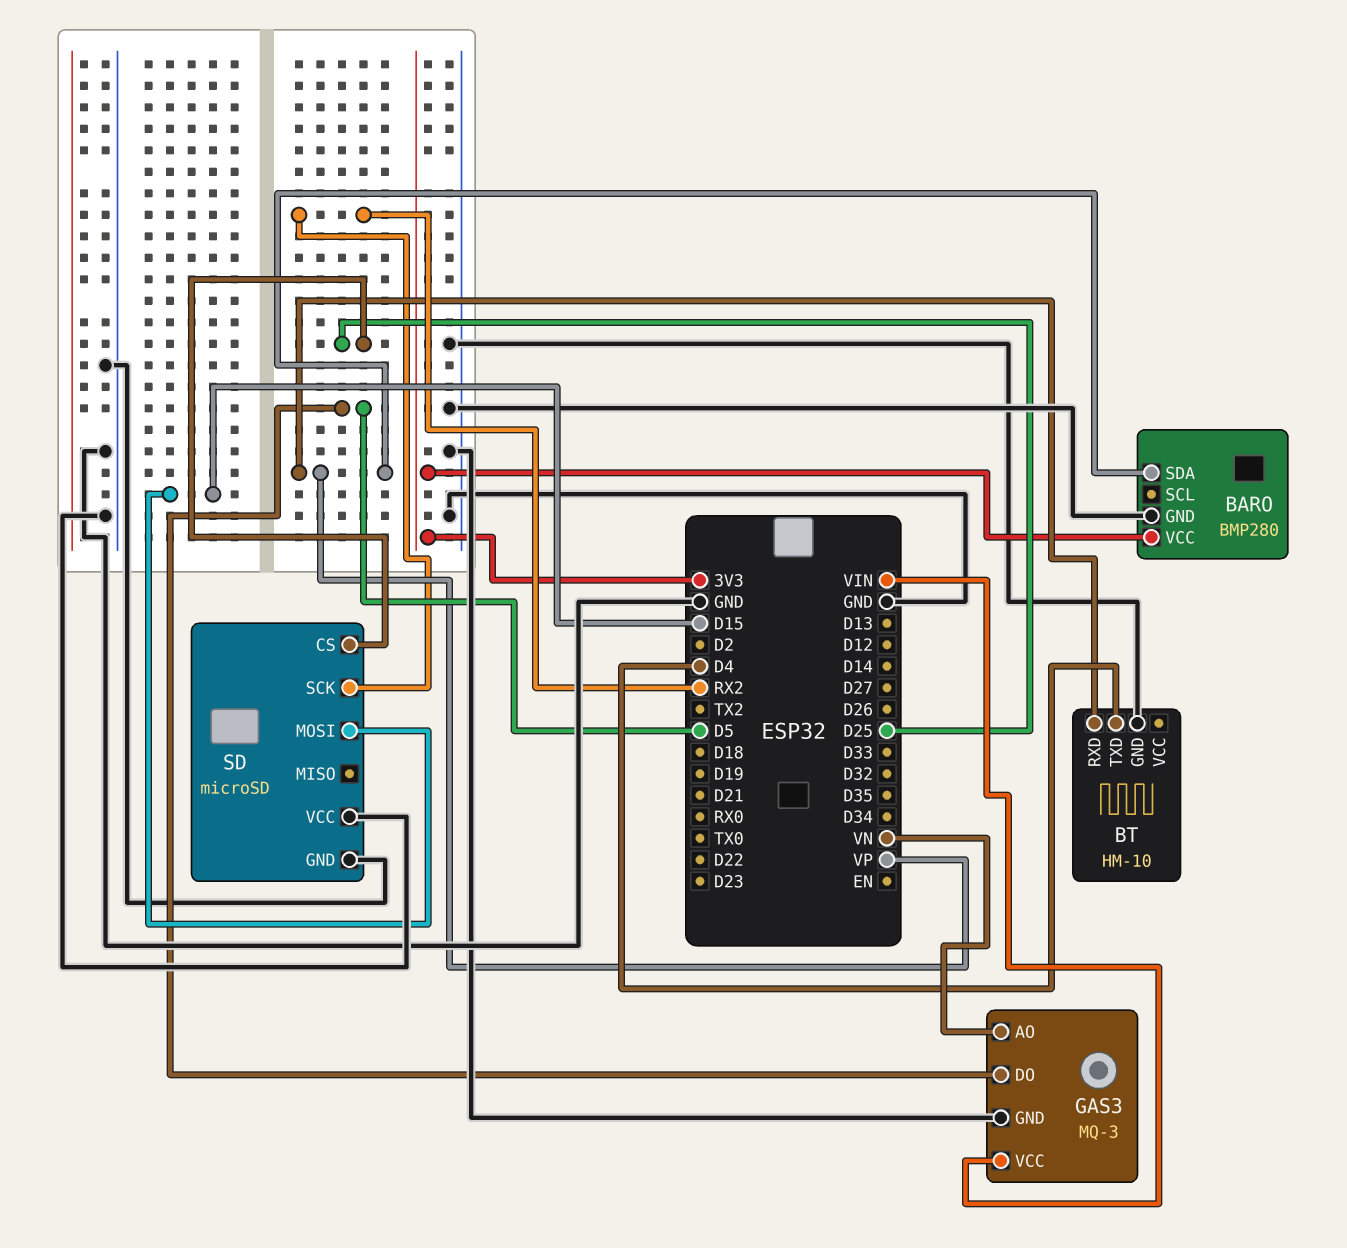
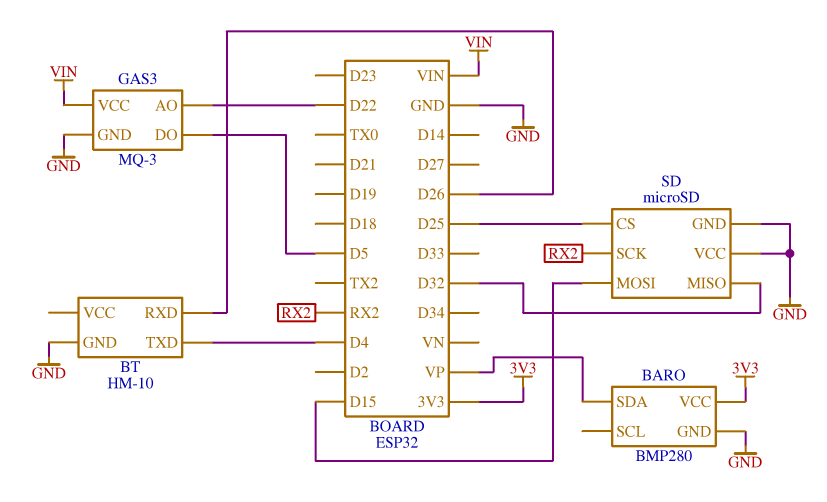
BT pin RXD: VP -> D26
GAS3 pin AO: VN -> D22
SD pin MISO: none -> D32

